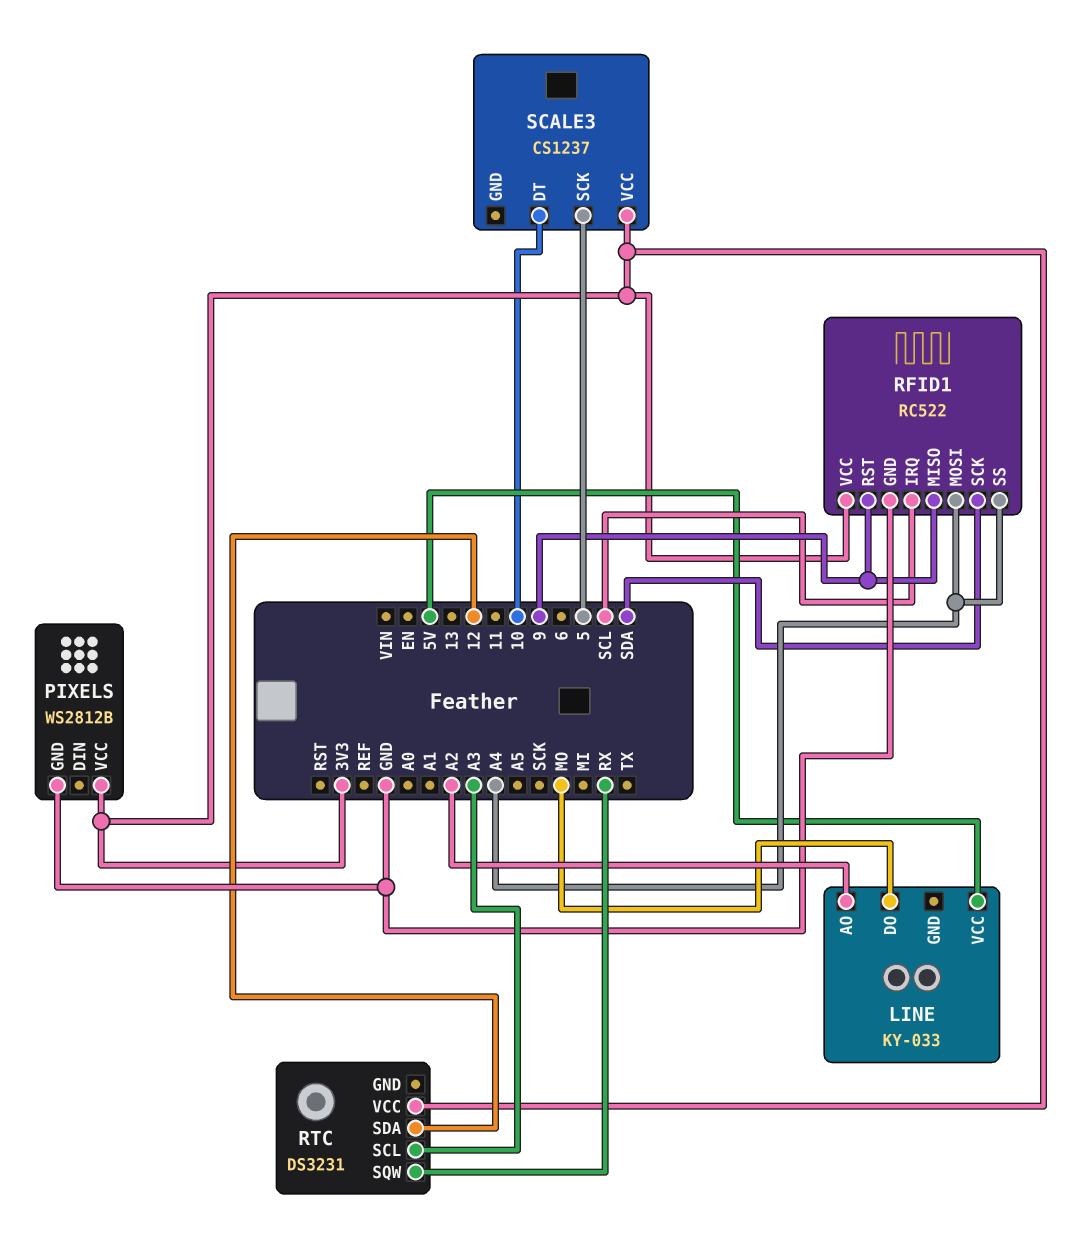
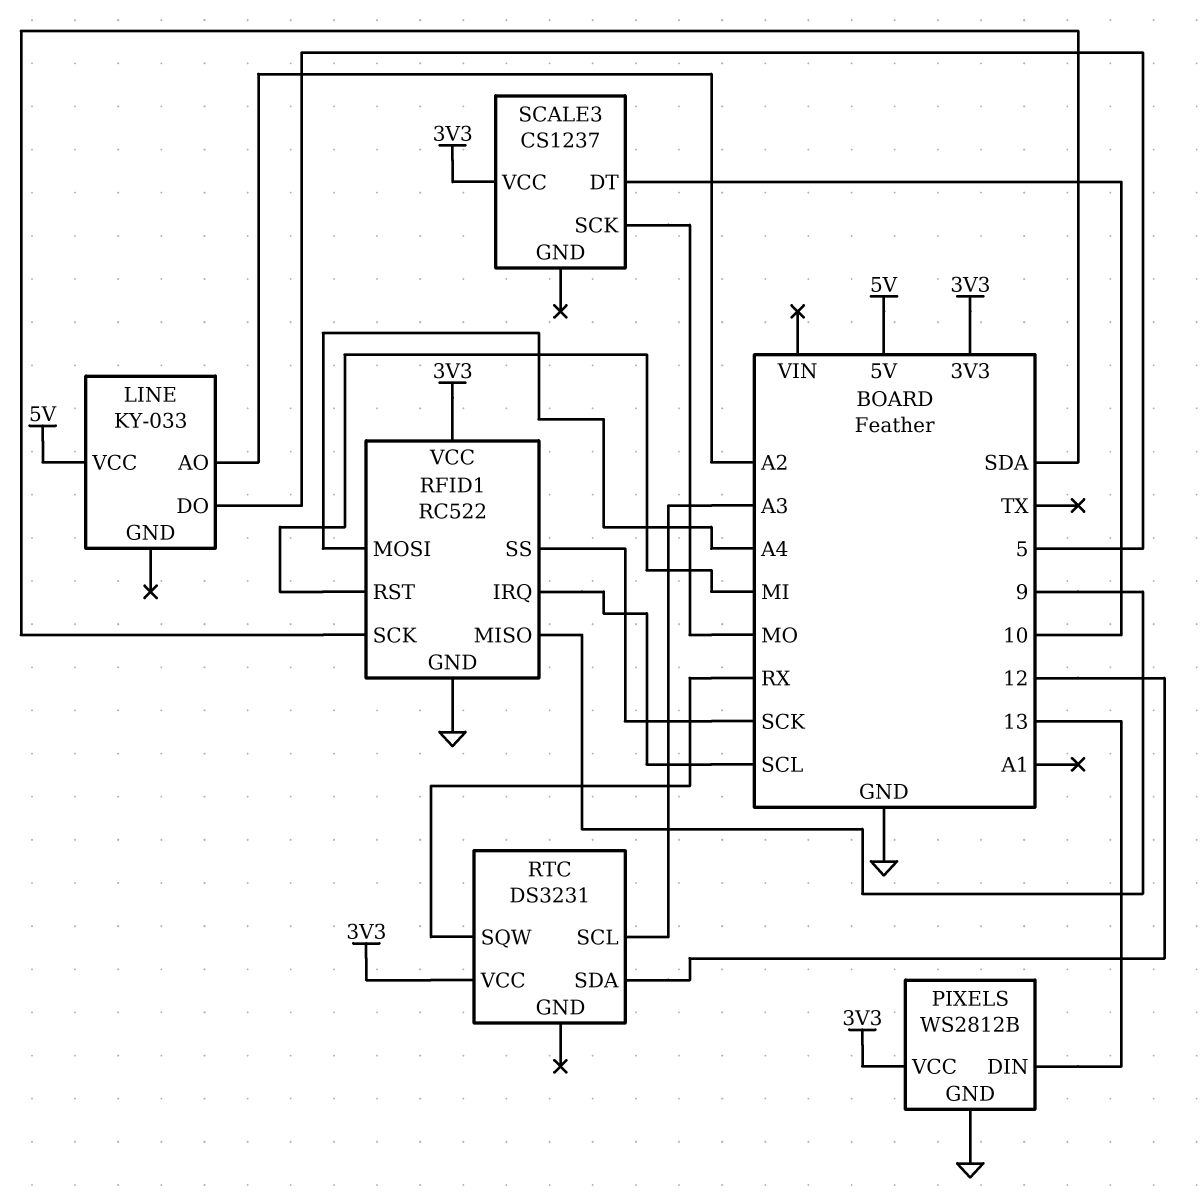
LINE pin DO: MO -> 5
PIXELS pin DIN: none -> 13
RFID1 pin RST: 9 -> MI
RFID1 pin SS: A4 -> SCK
SCALE3 pin SCK: 5 -> MO

